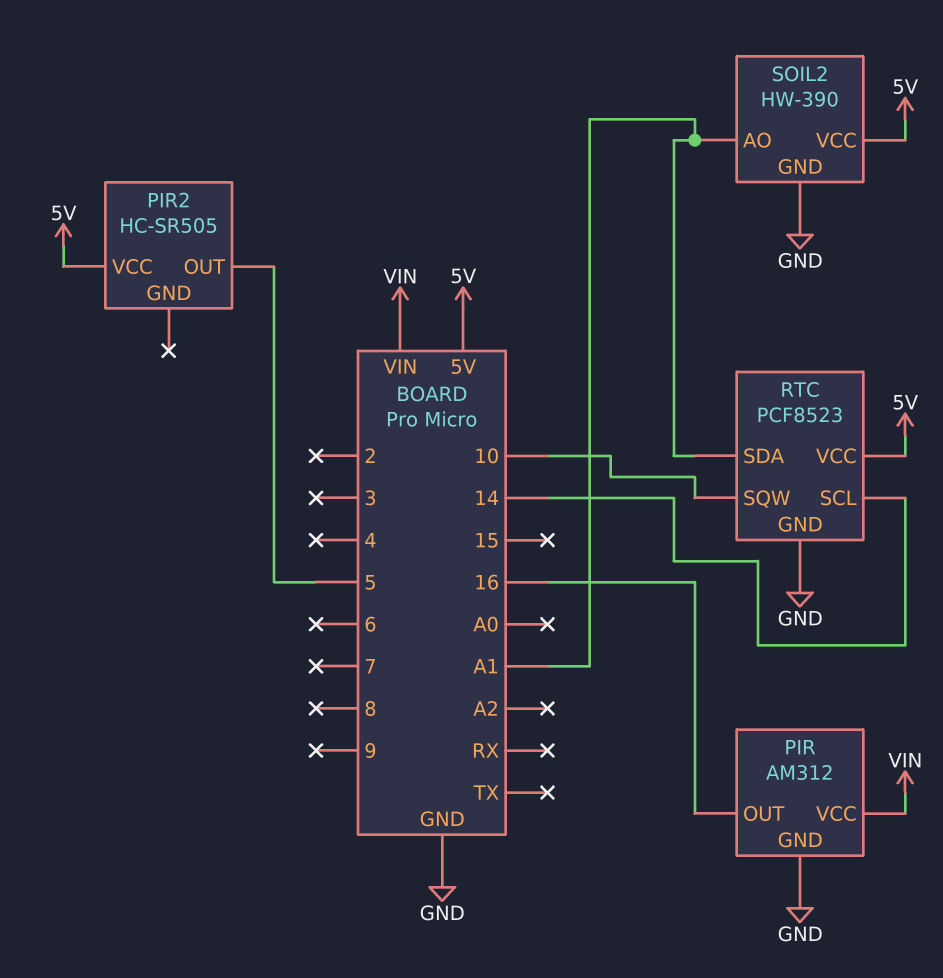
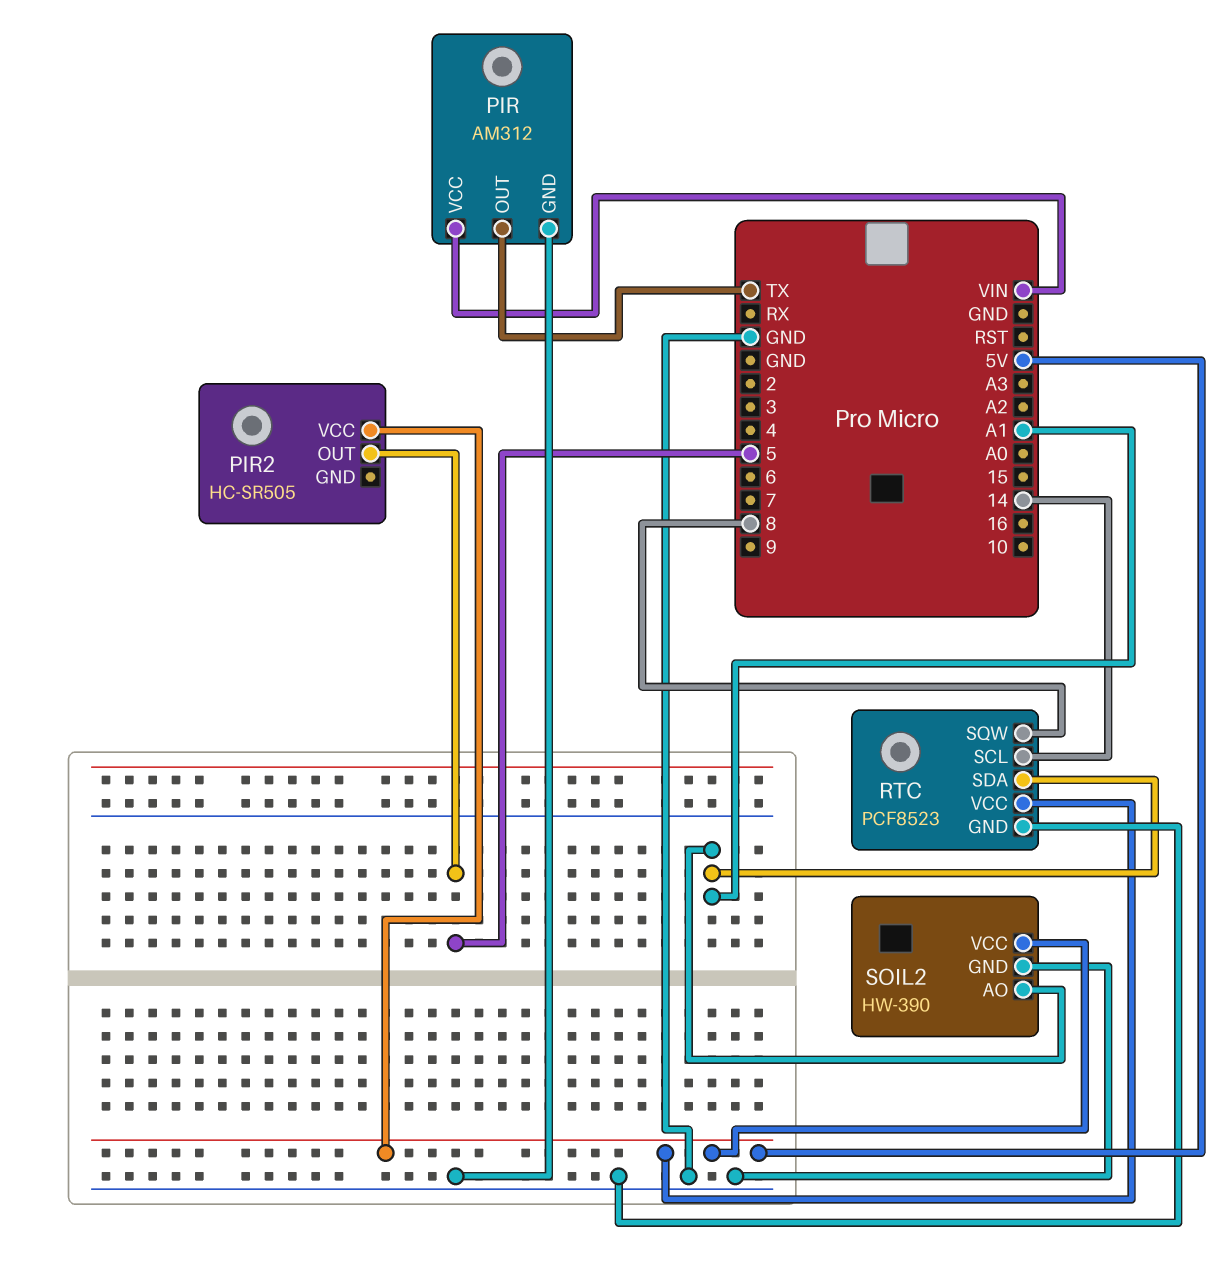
PIR pin OUT: 16 -> TX
RTC pin SQW: 10 -> 8

